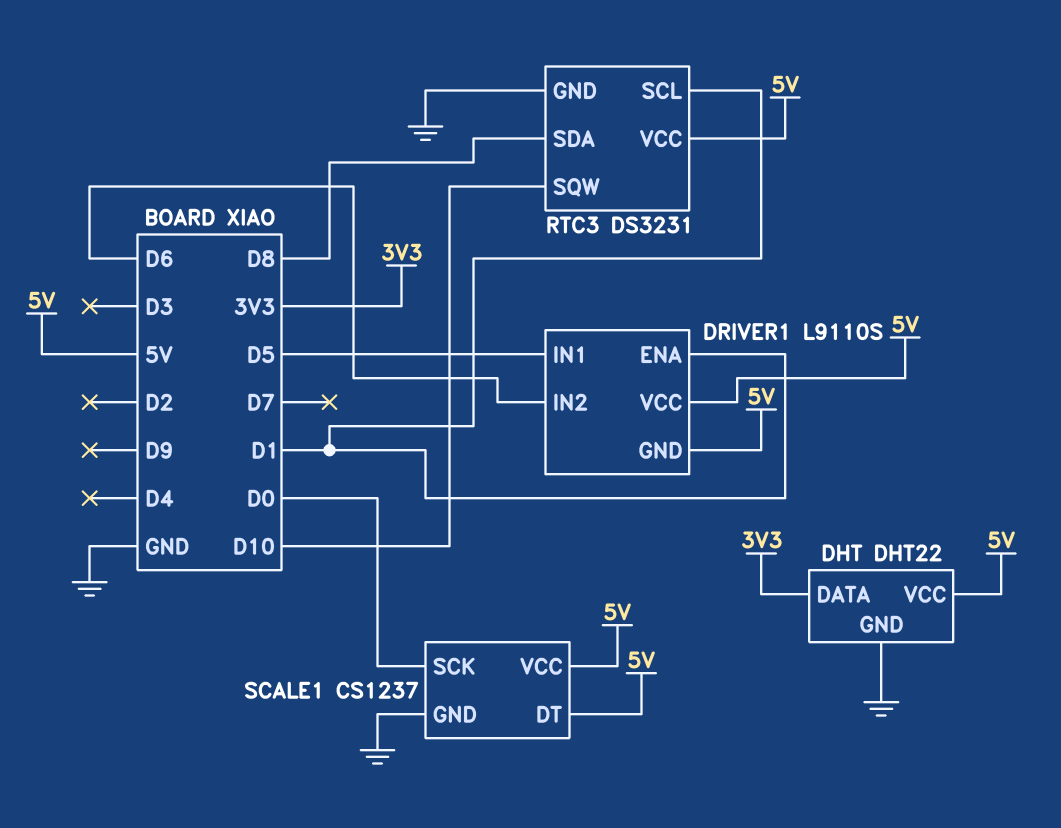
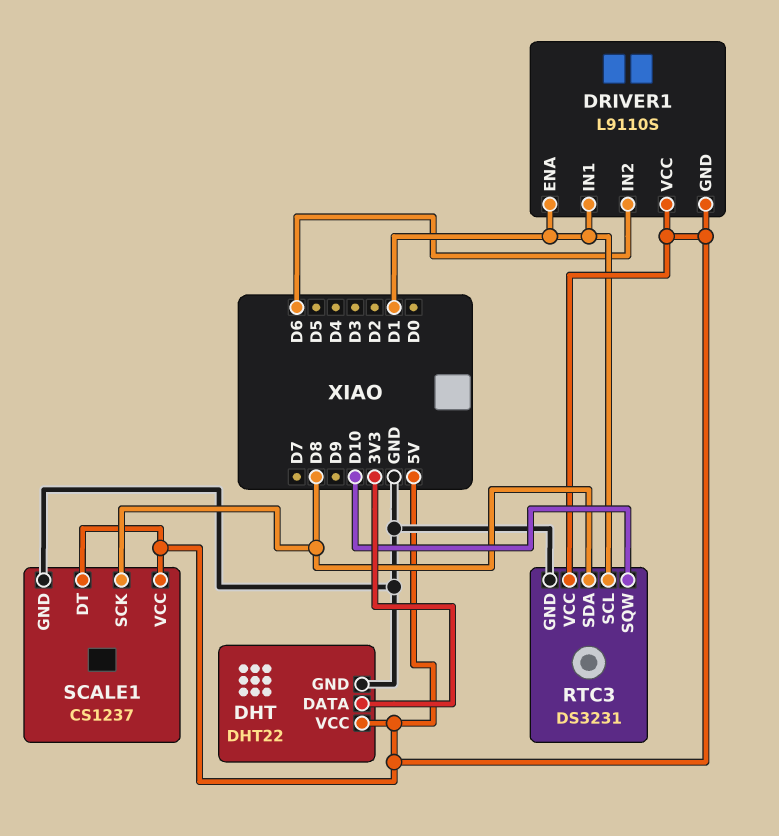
DRIVER1 pin IN1: D5 -> D1
SCALE1 pin SCK: D0 -> D8

